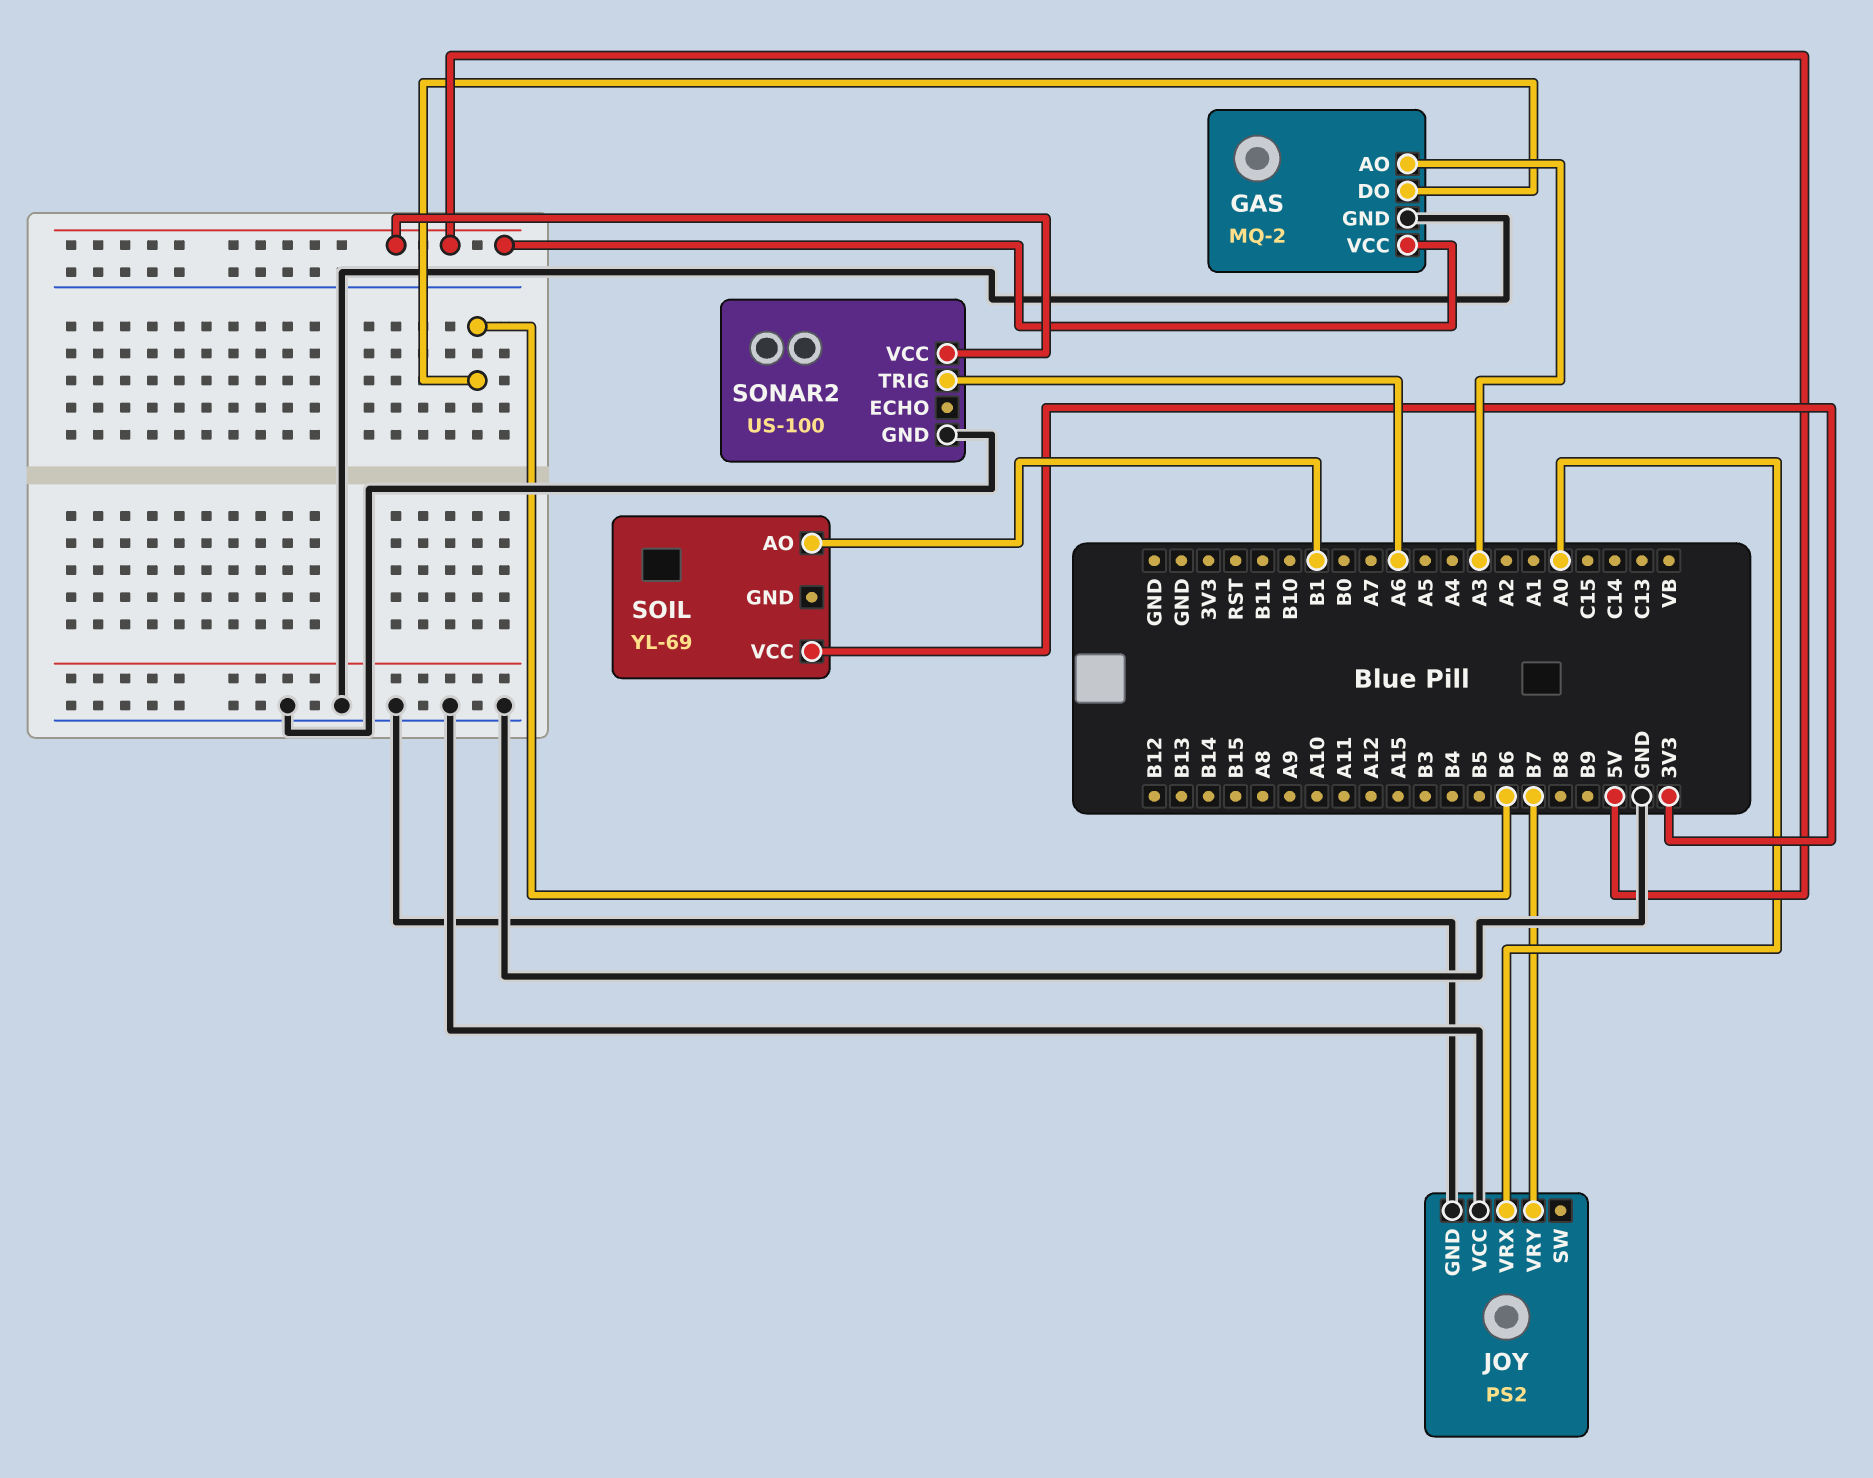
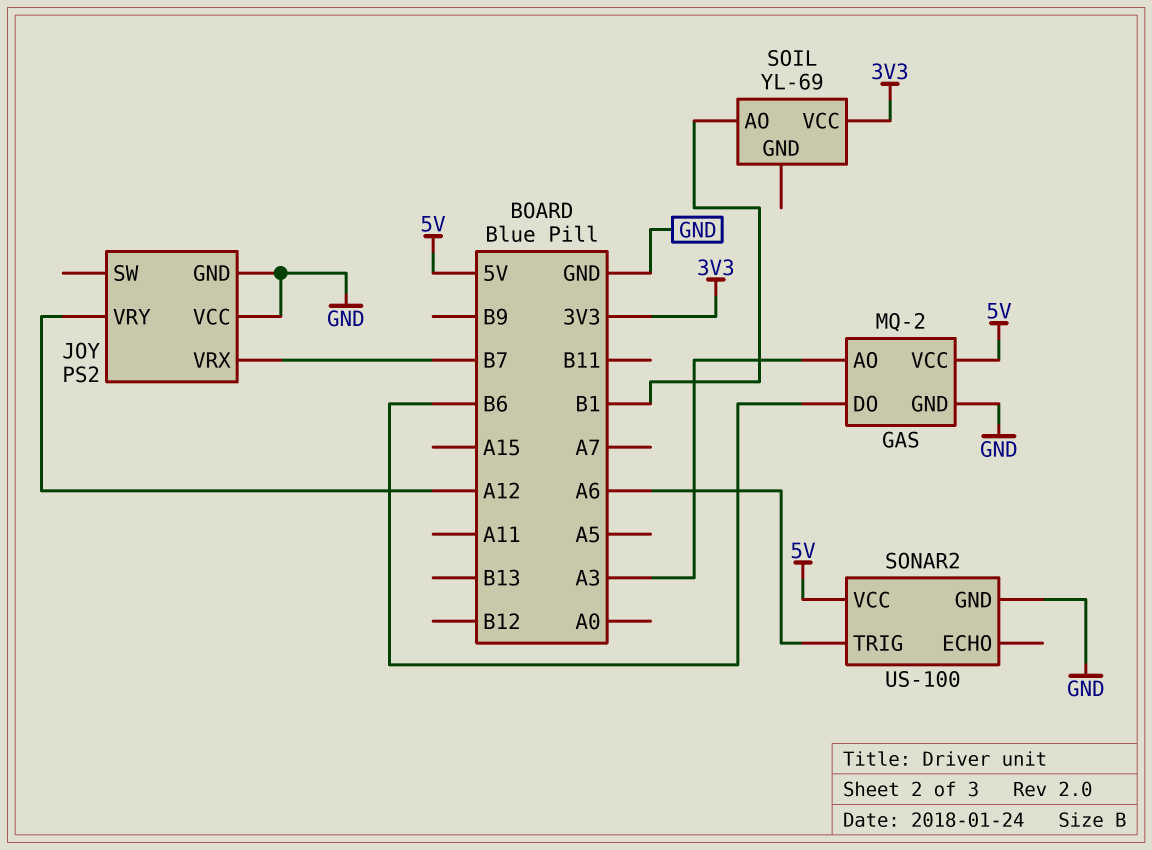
JOY pin VRX: A0 -> B7
JOY pin VRY: B7 -> A12

